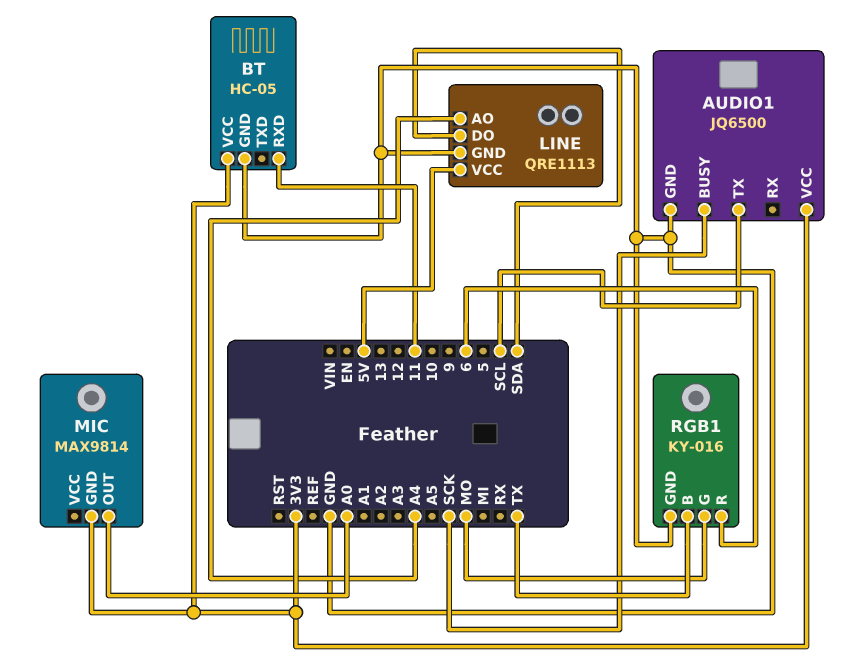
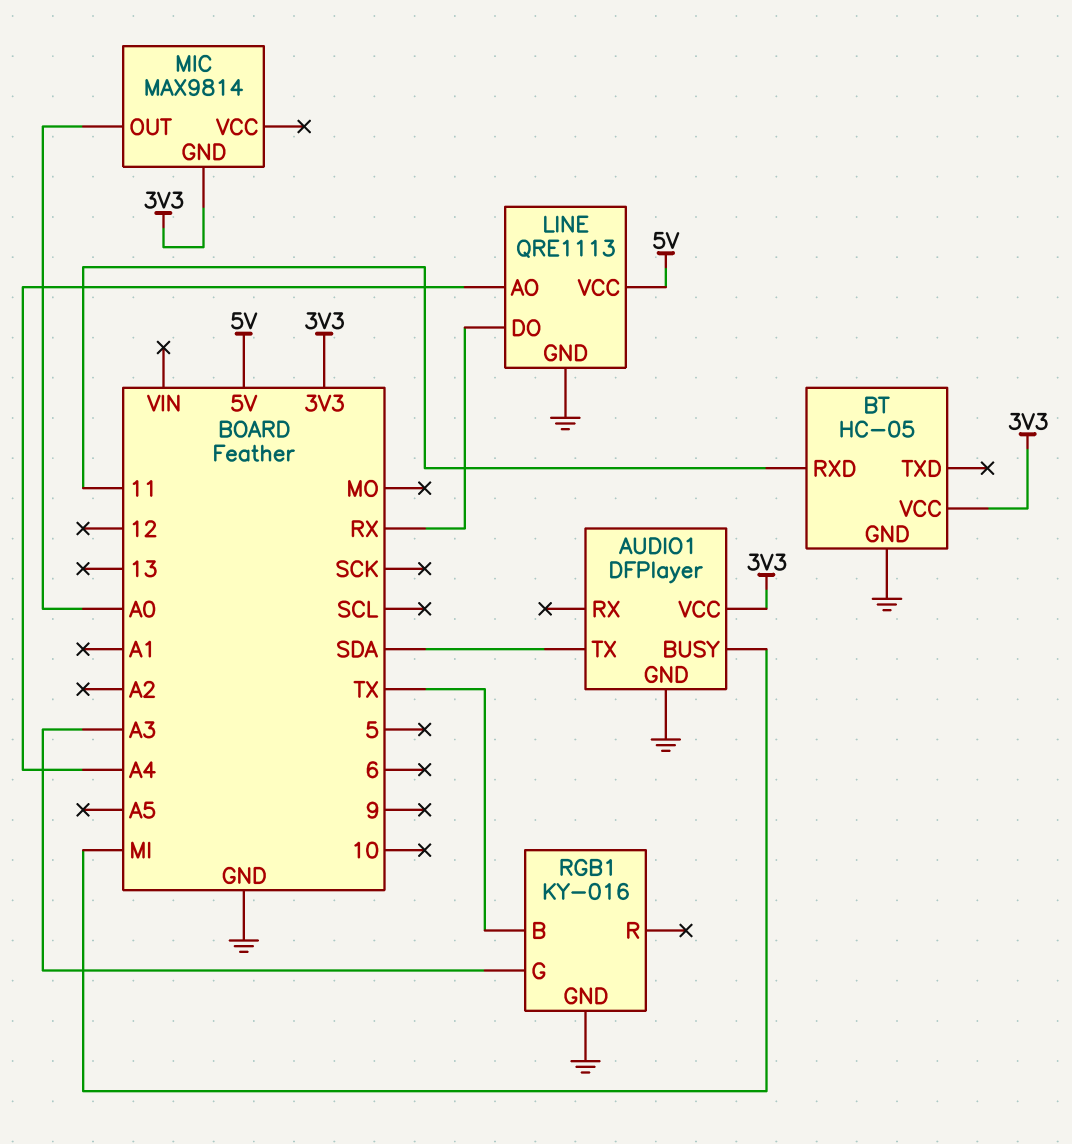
AUDIO1: JQ6500 -> DFPlayer
AUDIO1 pin BUSY: SCK -> MI
AUDIO1 pin TX: SCL -> SDA
LINE pin DO: SDA -> RX
RGB1 pin G: MO -> A3
RGB1 pin R: 6 -> none

